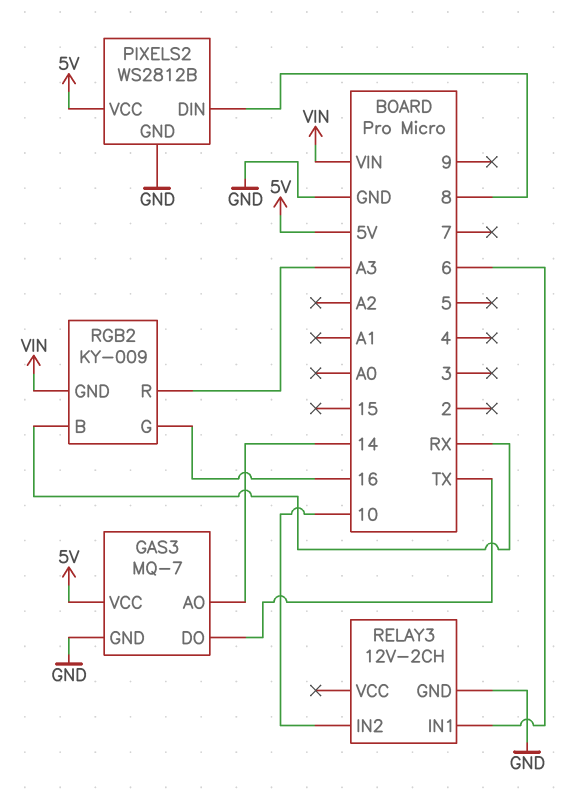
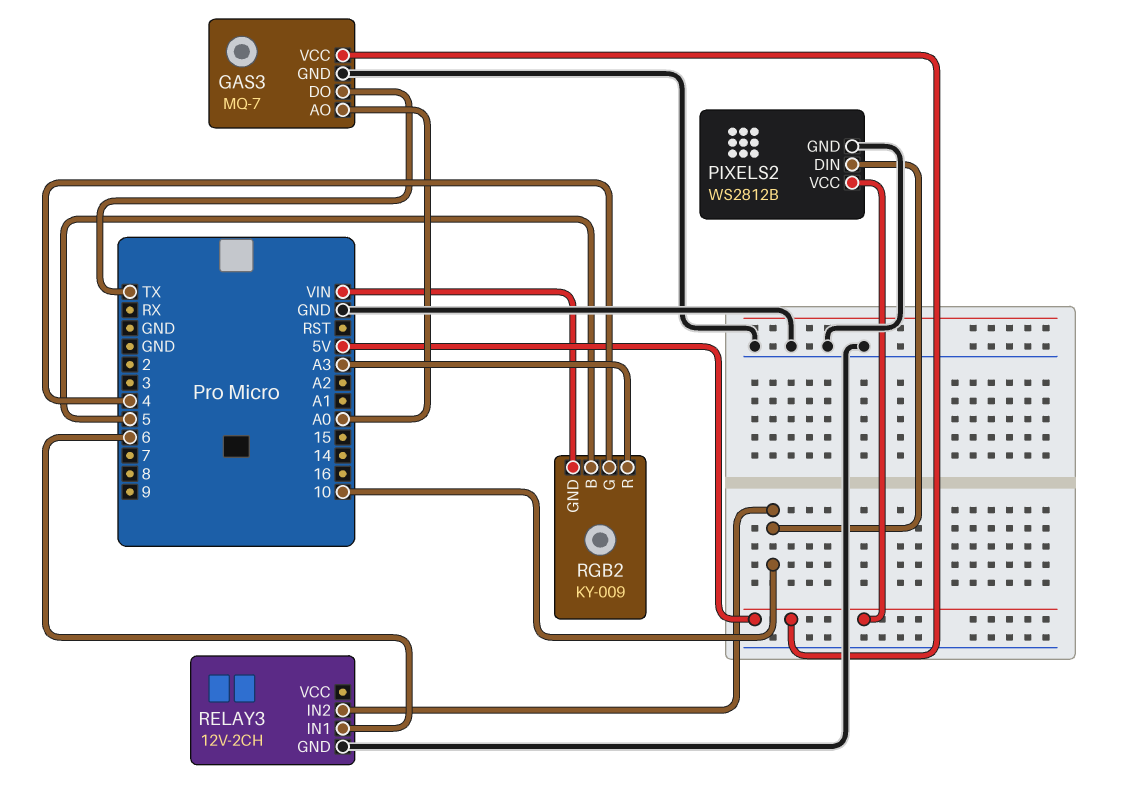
GAS3 pin AO: 14 -> A0
PIXELS2 pin DIN: 8 -> 10
RGB2 pin B: RX -> 5
RGB2 pin G: 16 -> 4

